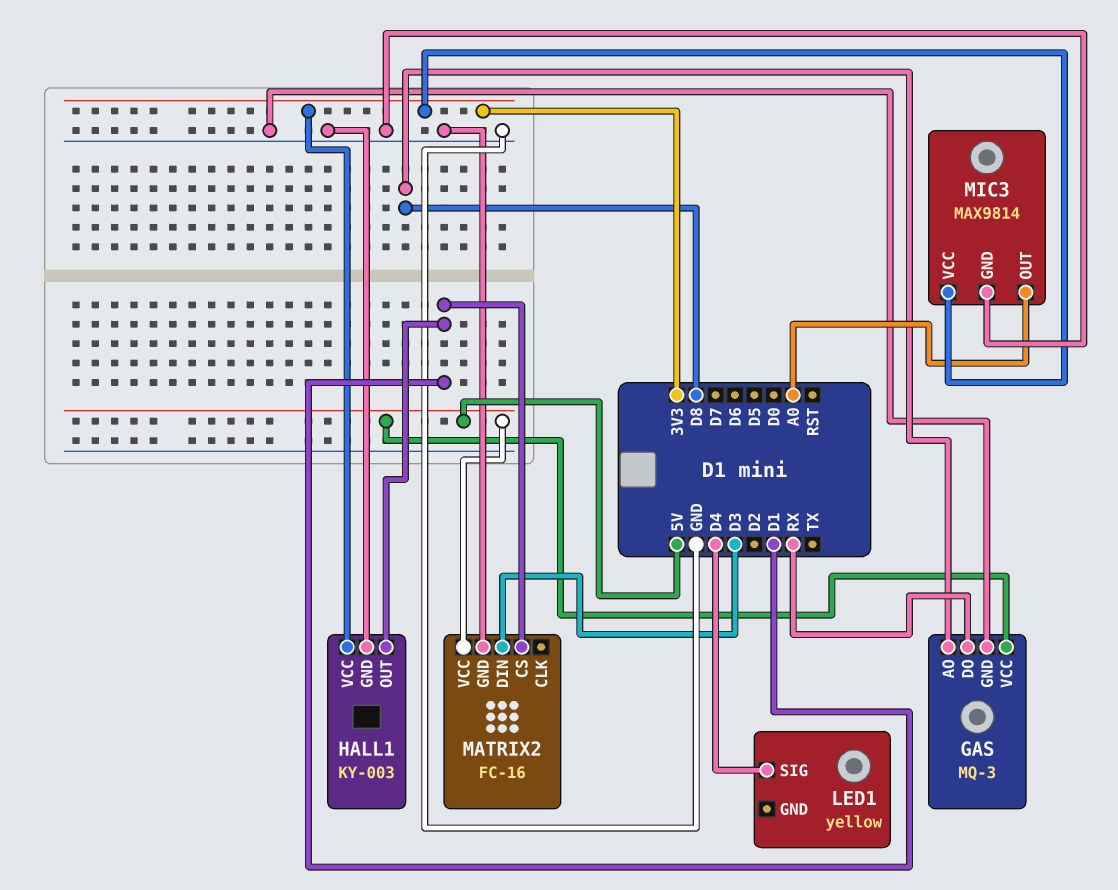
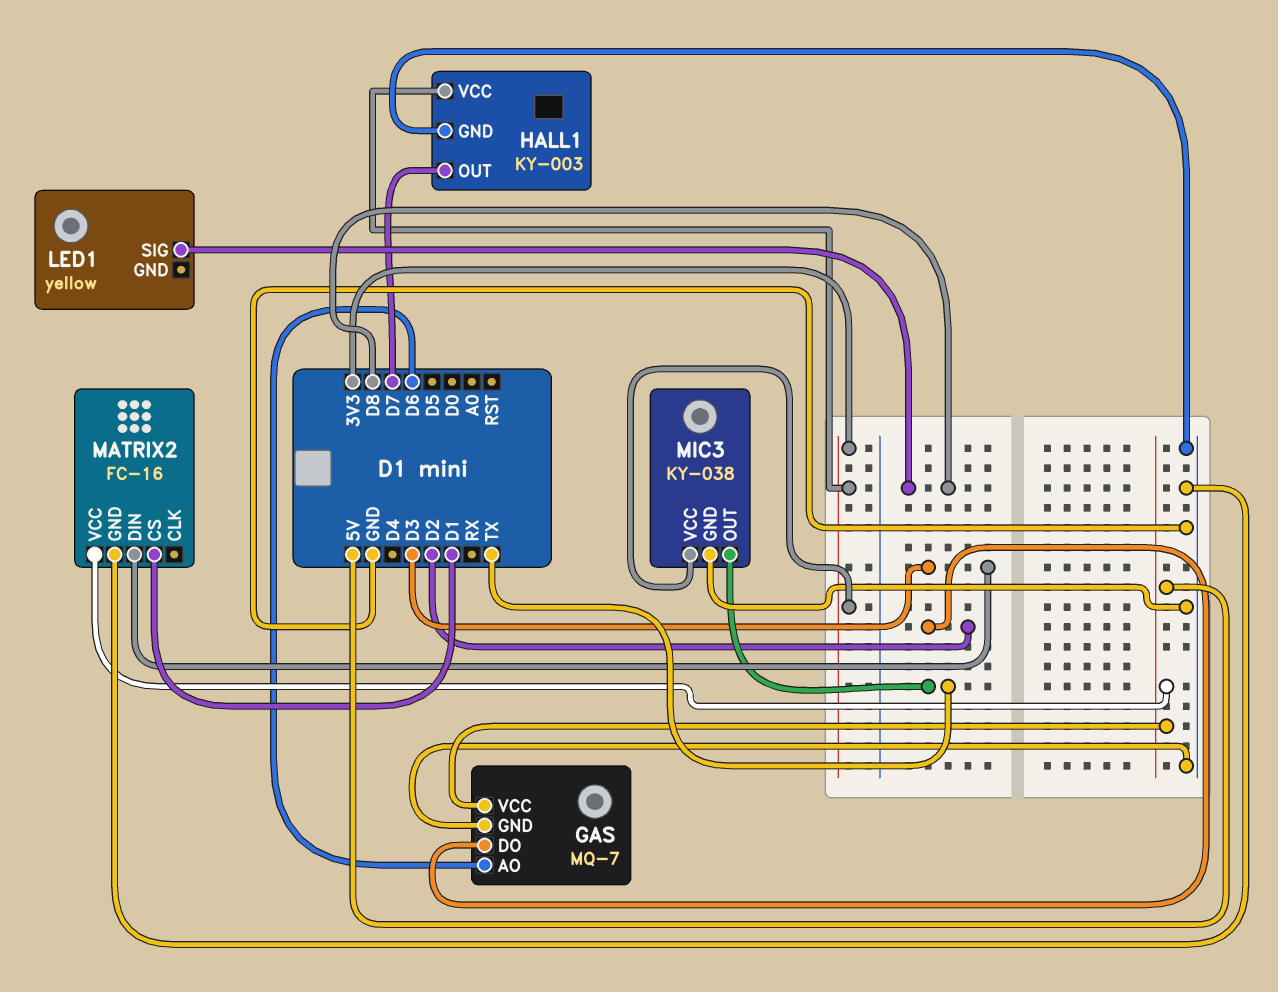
GAS: MQ-3 -> MQ-7
GAS pin AO: D8 -> D6
GAS pin DO: RX -> D2
HALL1 pin OUT: D1 -> D7
LED1 pin SIG: D4 -> D8
MIC3: MAX9814 -> KY-038
MIC3 pin OUT: A0 -> TX

